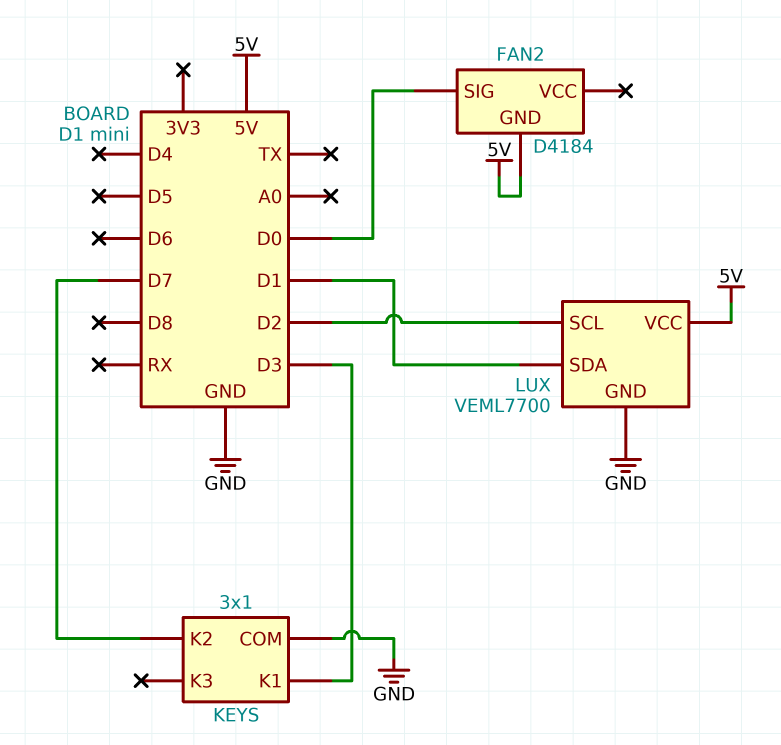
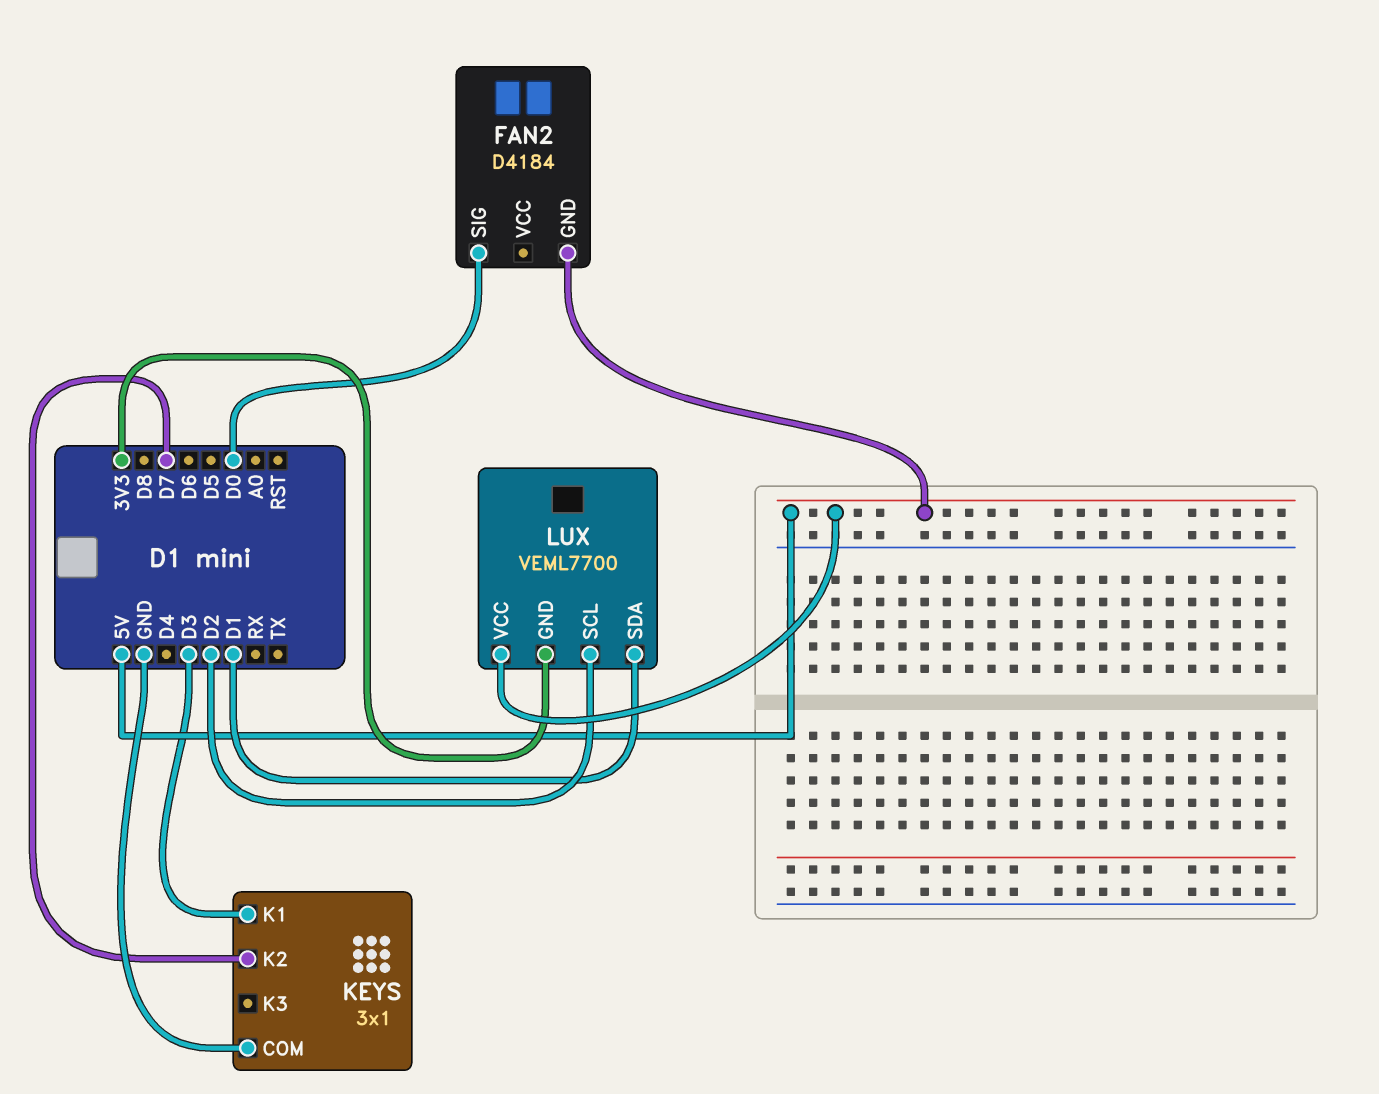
LUX pin GND: GND -> 3V3

